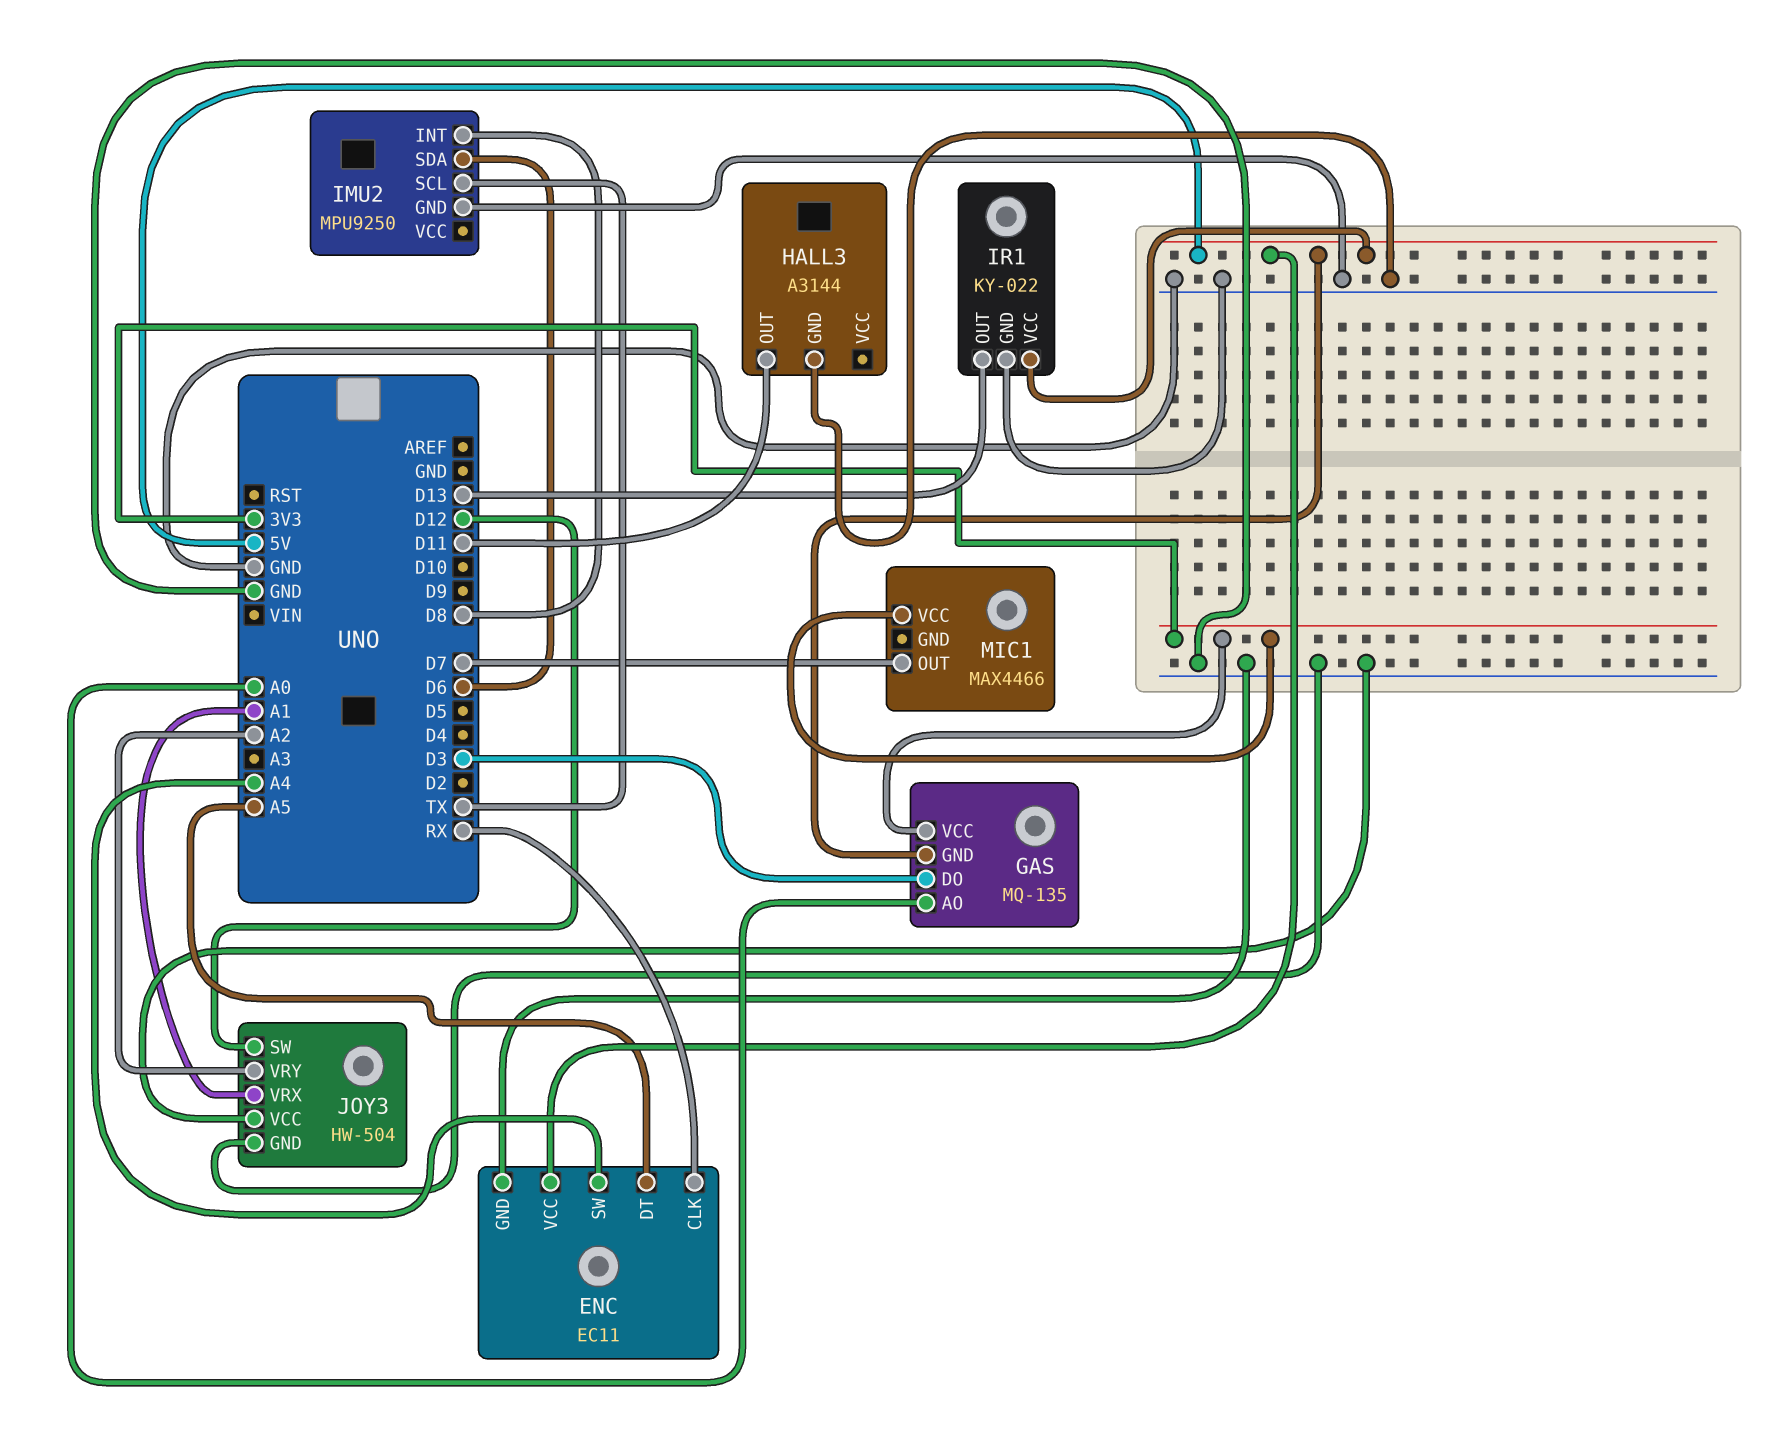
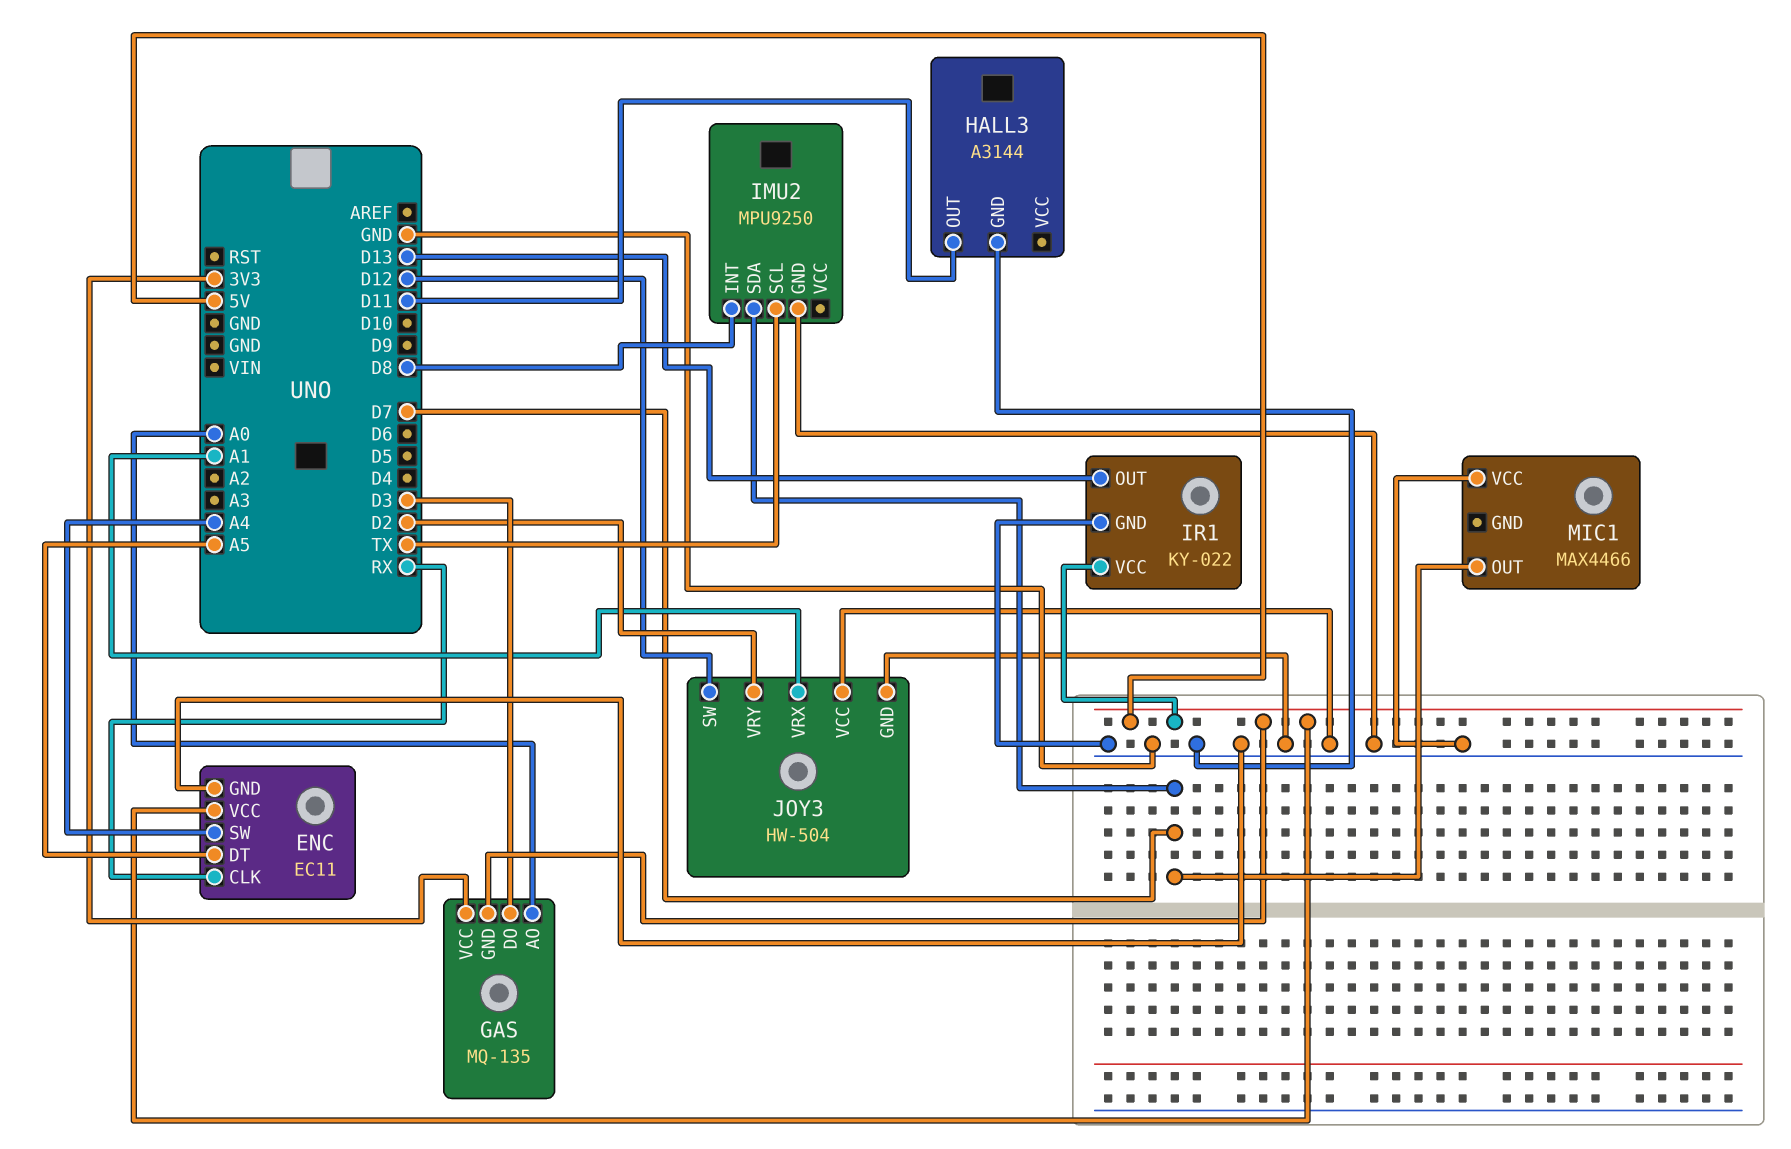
IMU2 pin SDA: D6 -> D7
JOY3 pin VRY: A2 -> D2
MIC1 pin VCC: 3V3 -> GND

